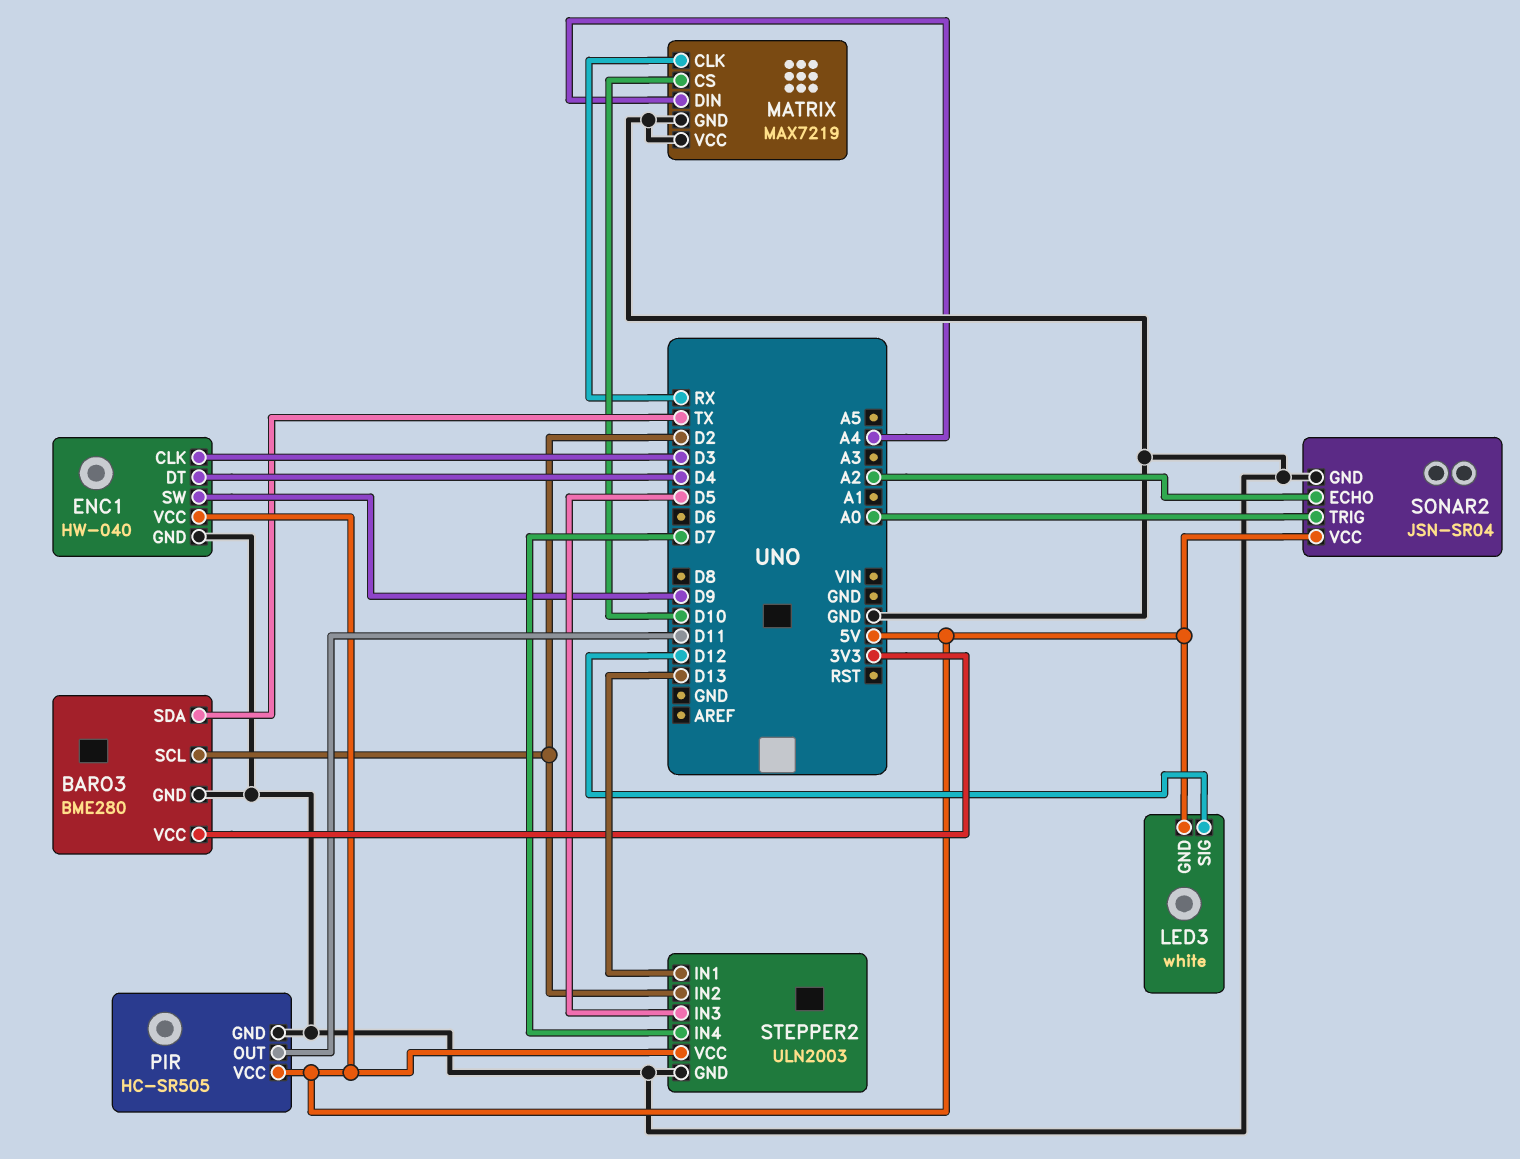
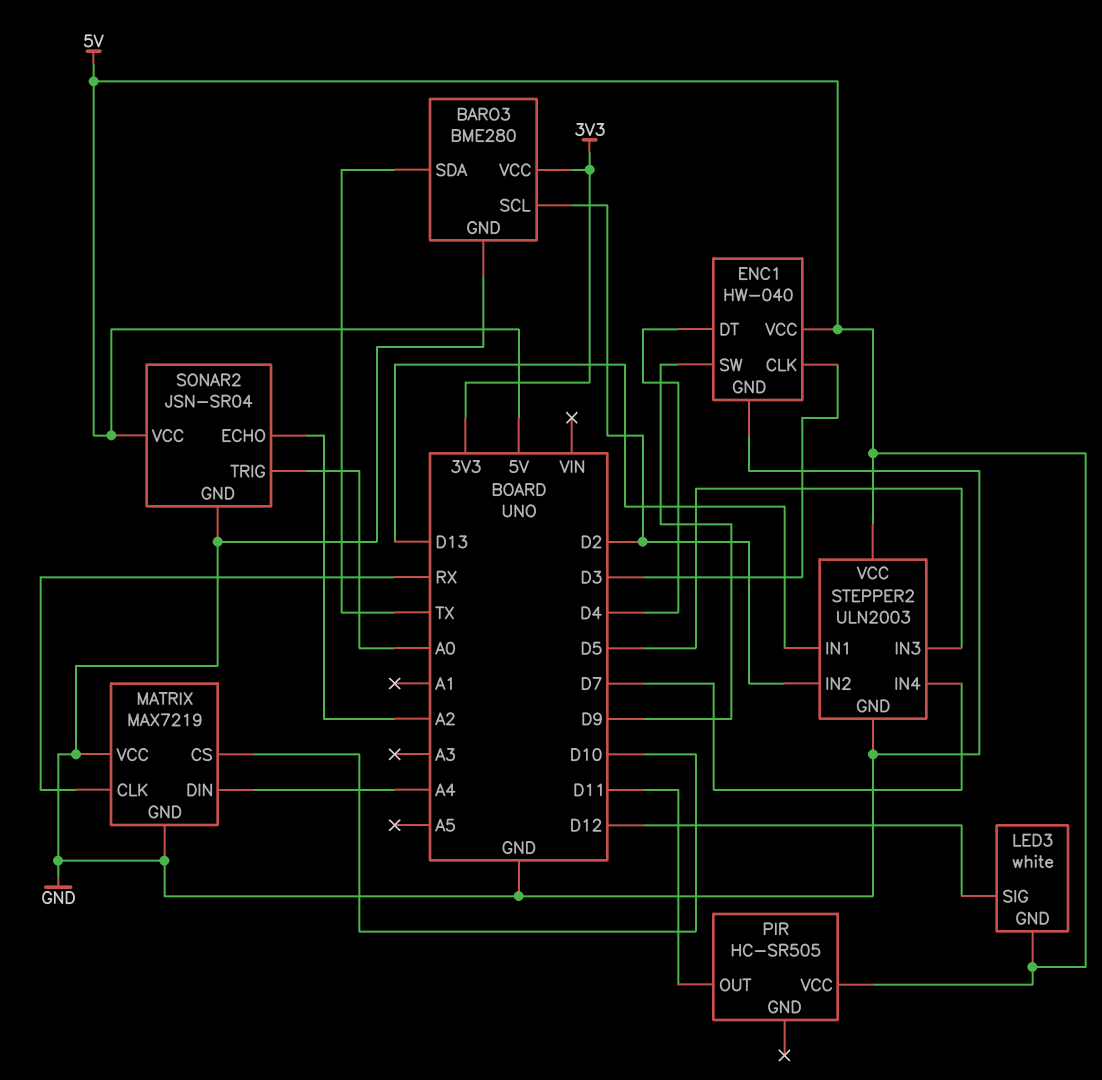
PIR pin GND: GND -> none

